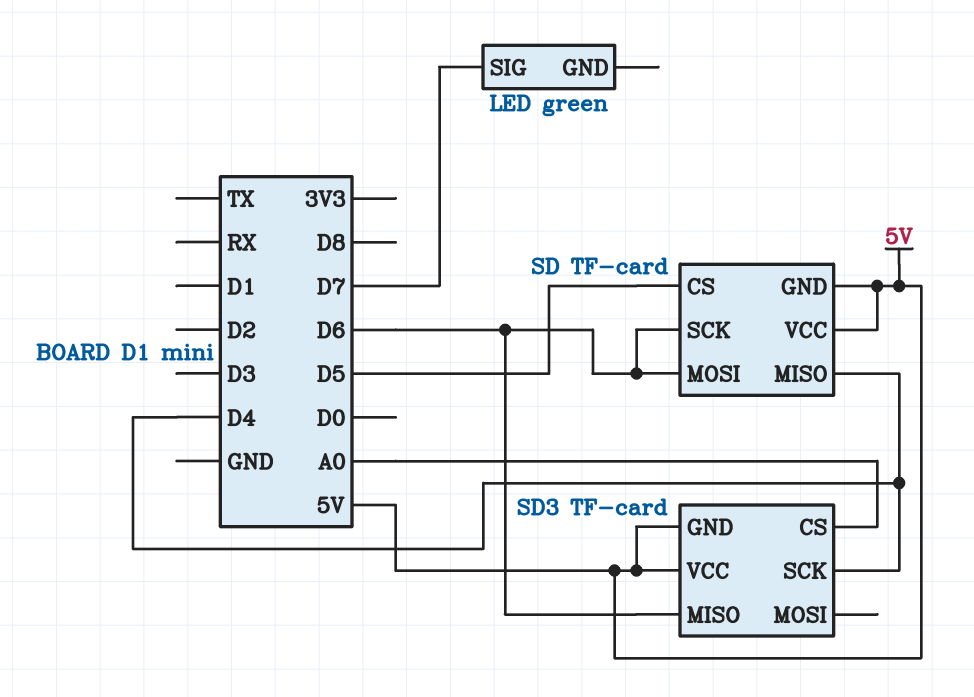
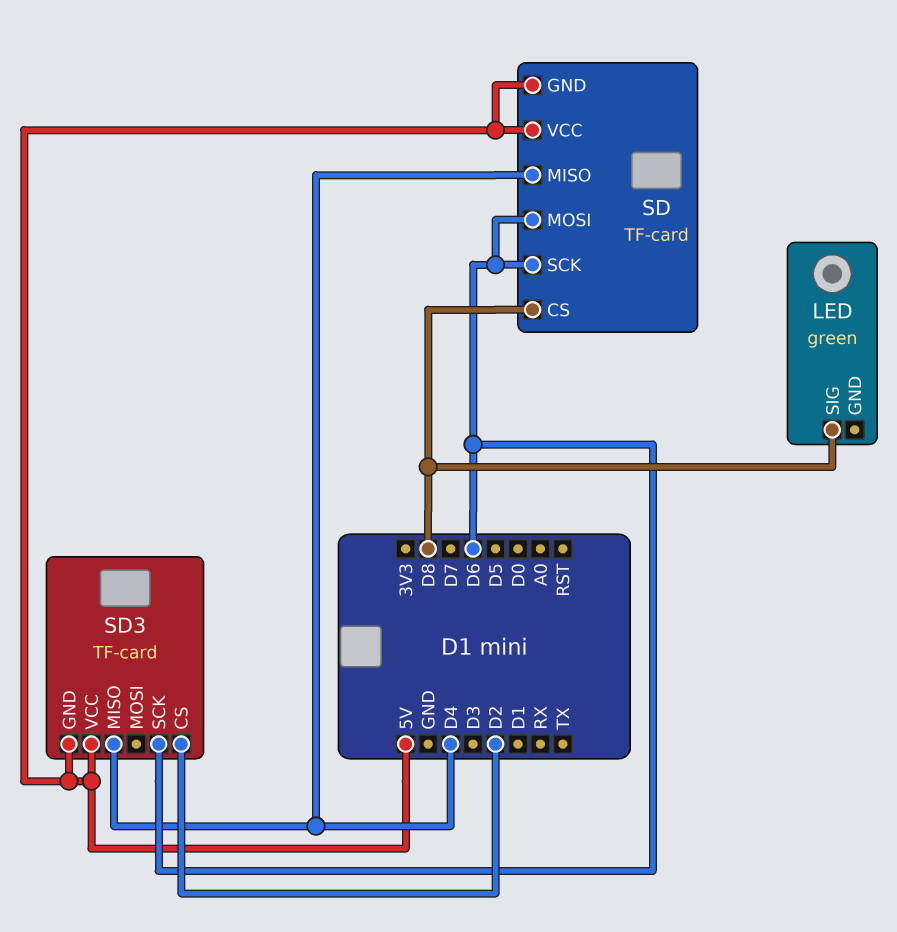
LED pin SIG: D7 -> D8
SD pin CS: D5 -> D8
SD3 pin CS: A0 -> D2
SD3 pin MISO: D6 -> D4
SD3 pin SCK: D4 -> D6

